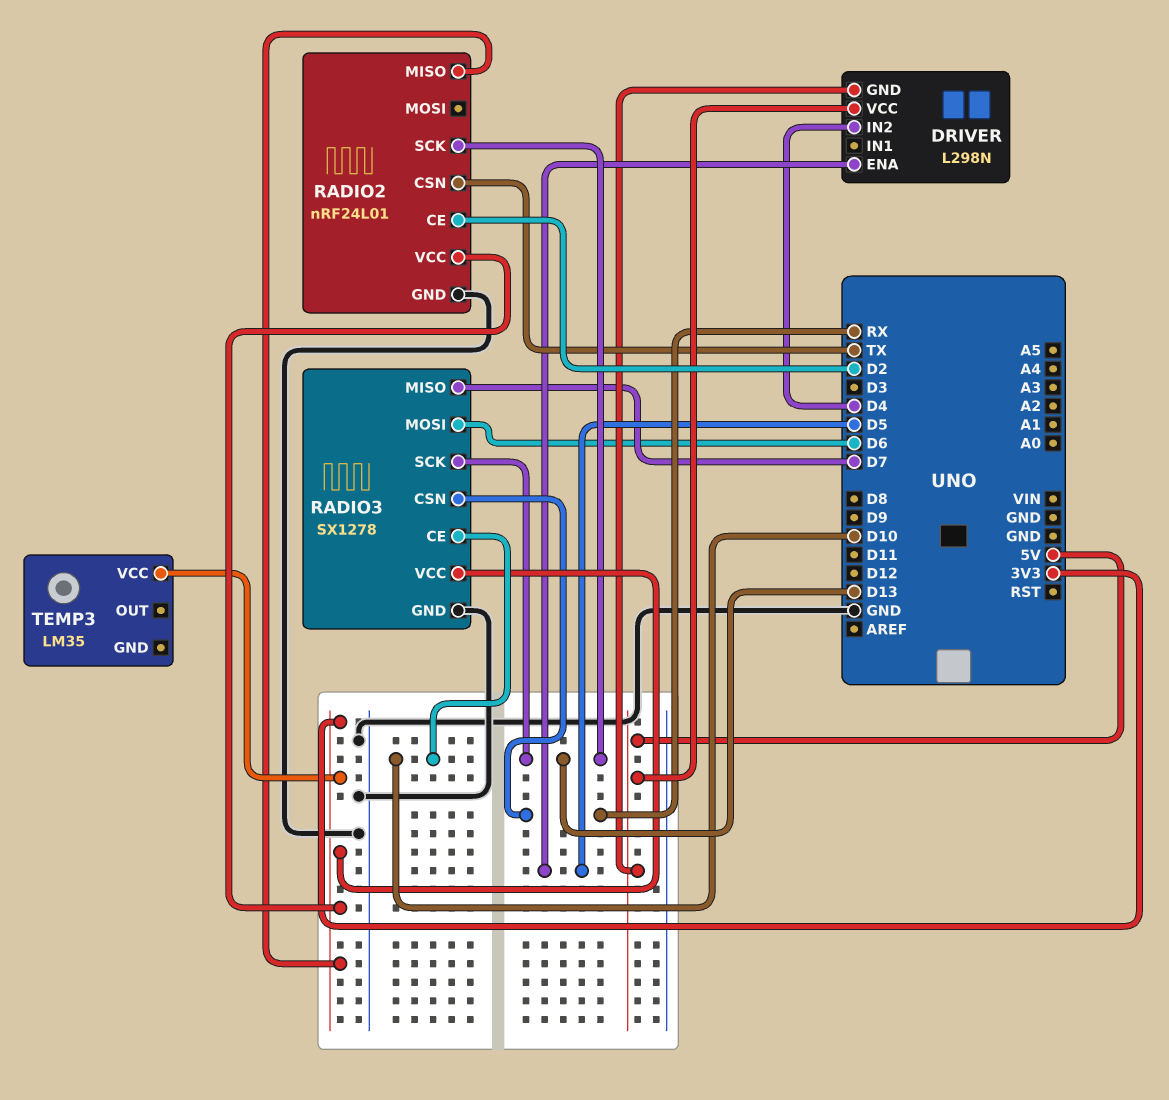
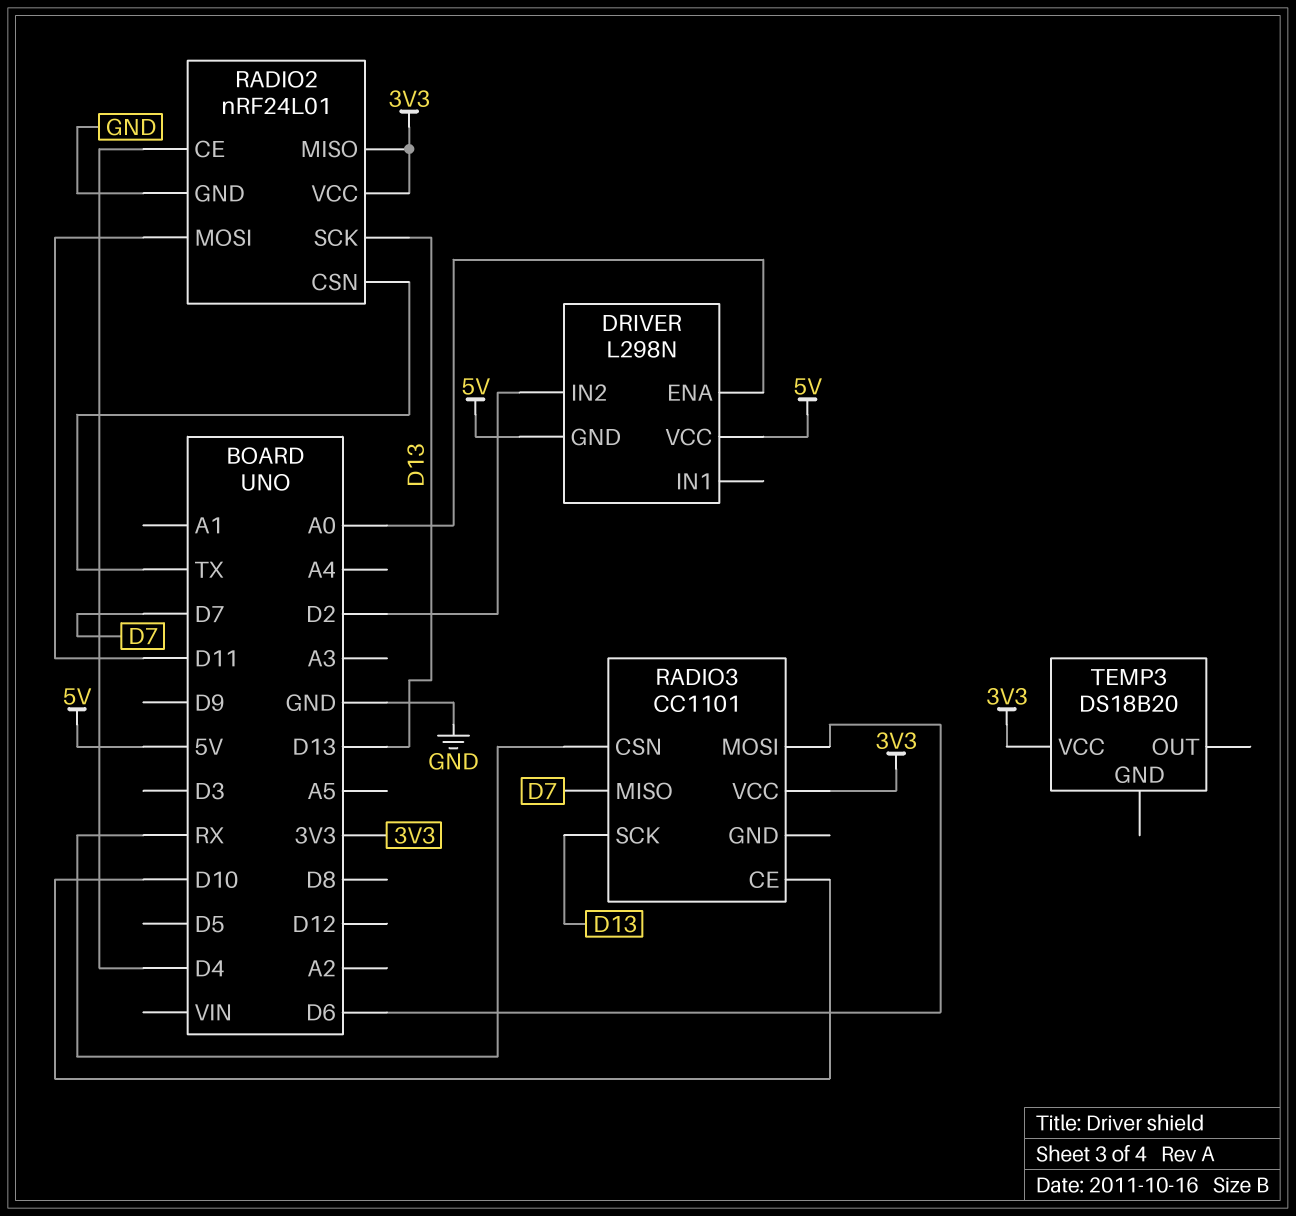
DRIVER pin ENA: D5 -> A0
DRIVER pin IN2: D4 -> D2
RADIO2 pin CE: D2 -> D4
RADIO2 pin MOSI: none -> D11
RADIO3: SX1278 -> CC1101
RADIO3 pin GND: GND -> none
TEMP3: LM35 -> DS18B20

